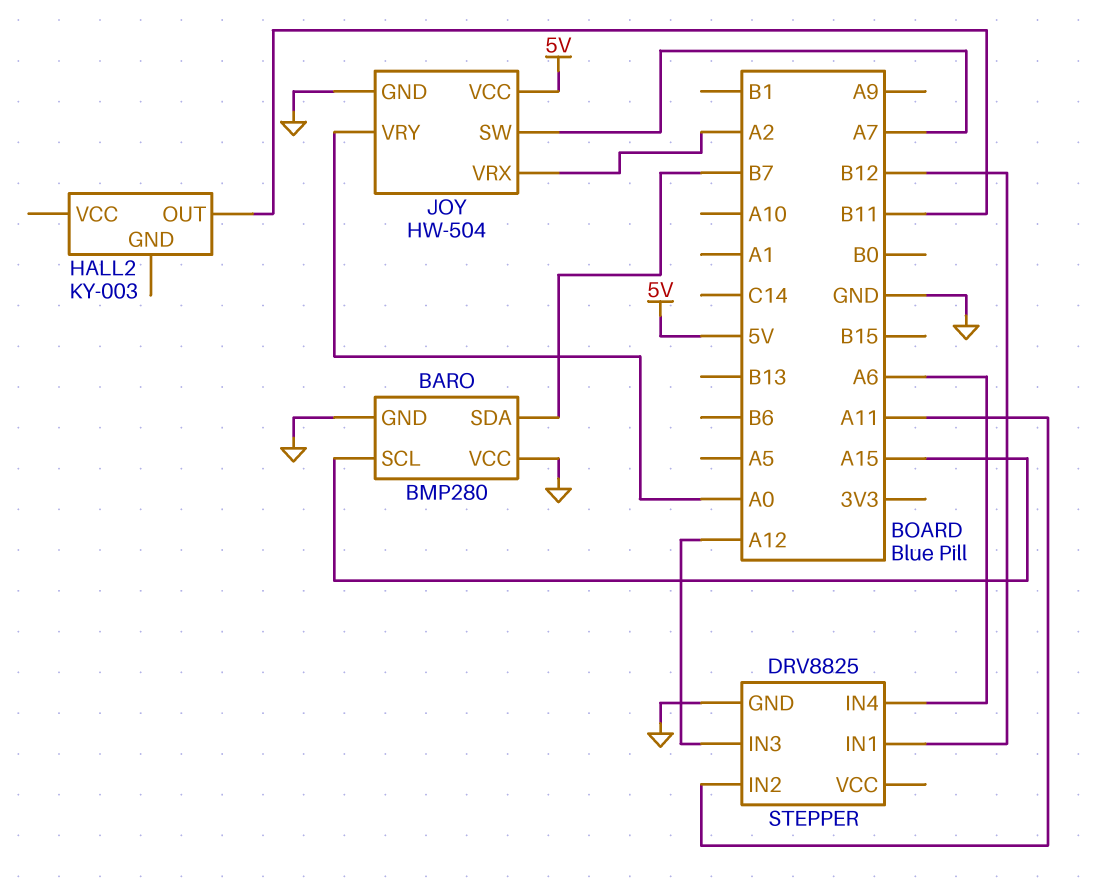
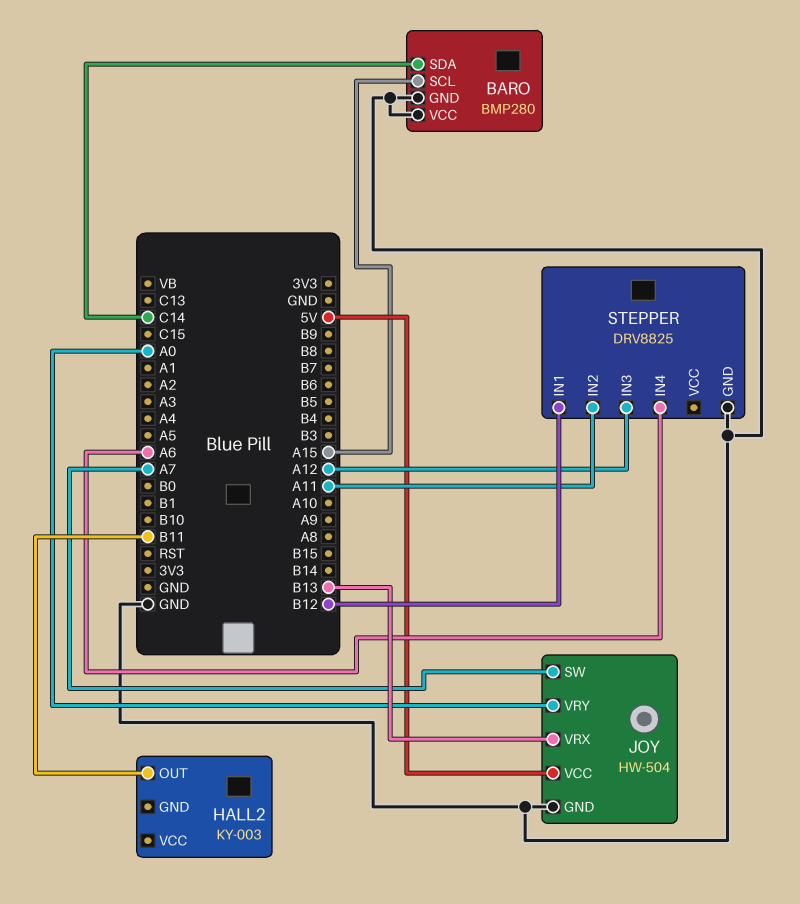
BARO pin SDA: B7 -> C14
JOY pin VRX: A2 -> B13

